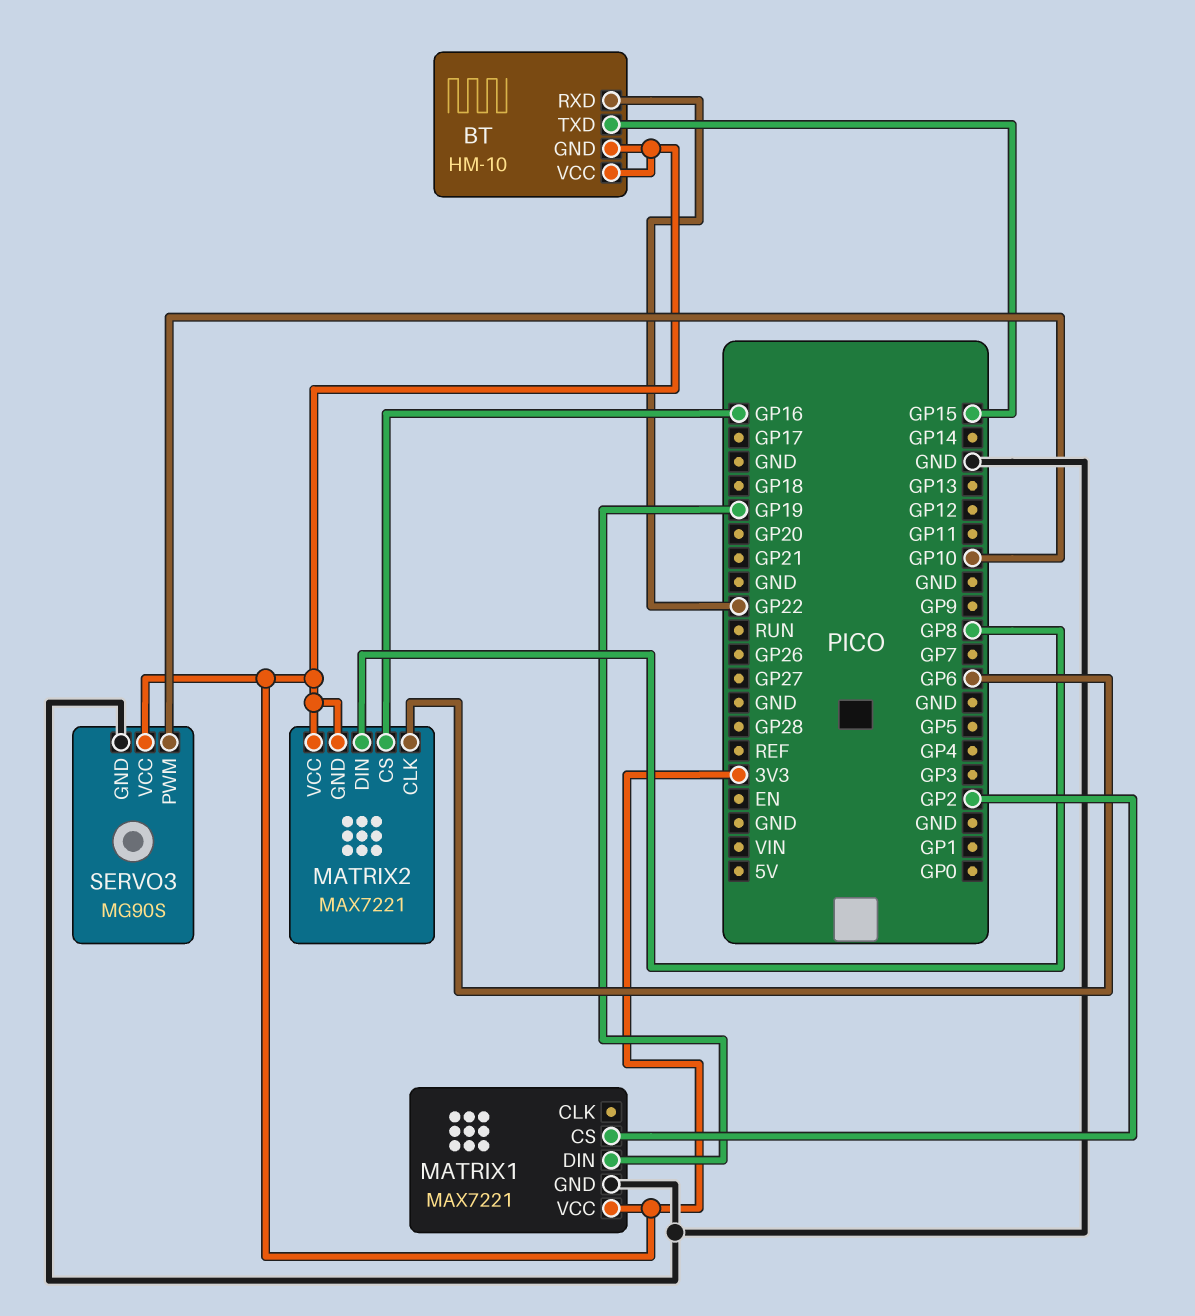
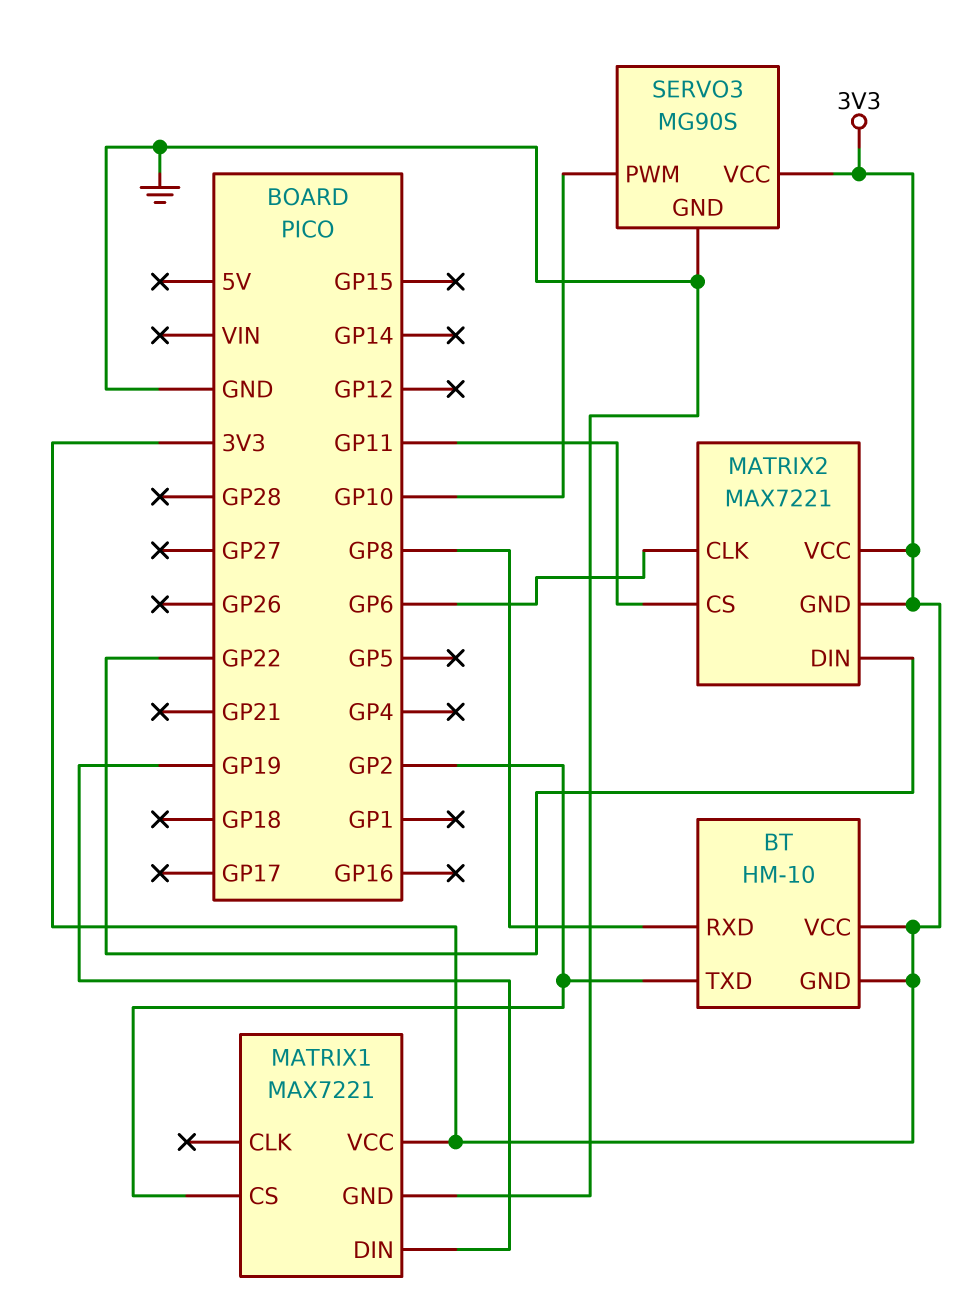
BT pin RXD: GP22 -> GP8
BT pin TXD: GP15 -> GP2
MATRIX2 pin CS: GP16 -> GP11
MATRIX2 pin DIN: GP8 -> GP22

